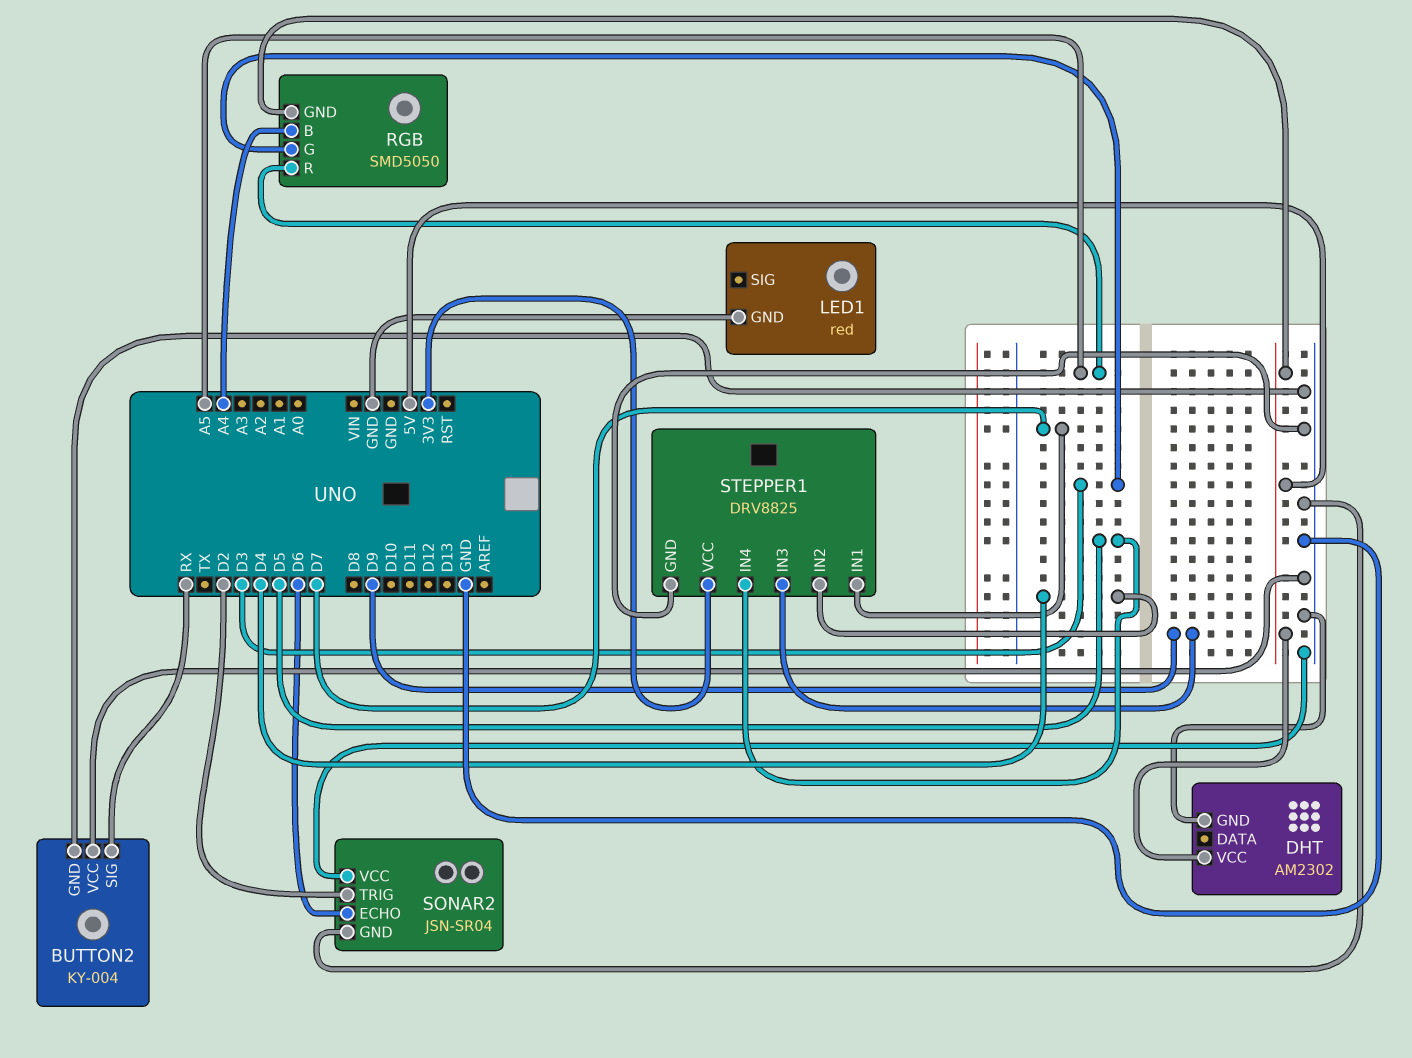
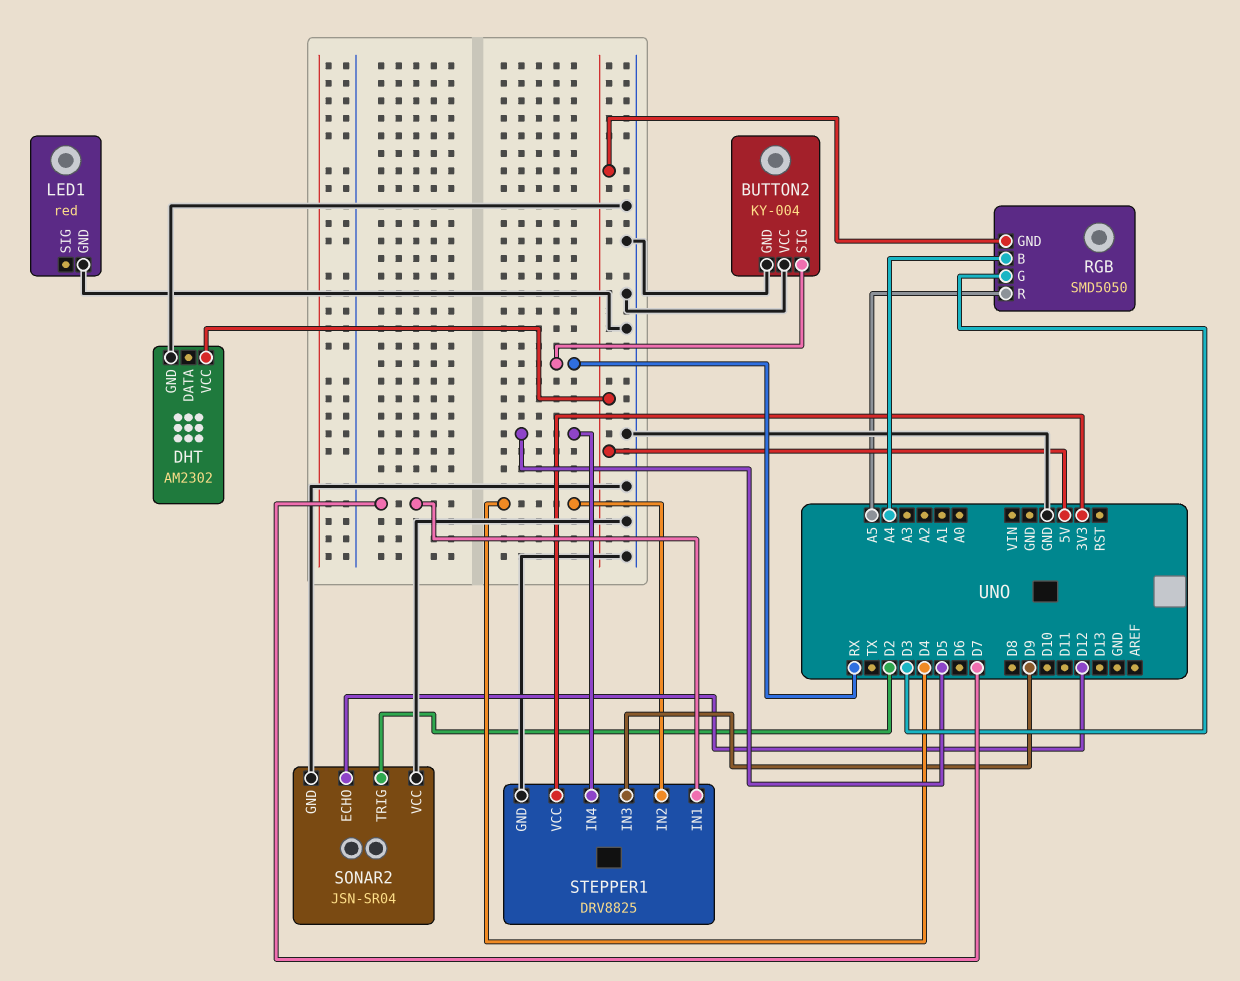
SONAR2 pin ECHO: D6 -> D12

